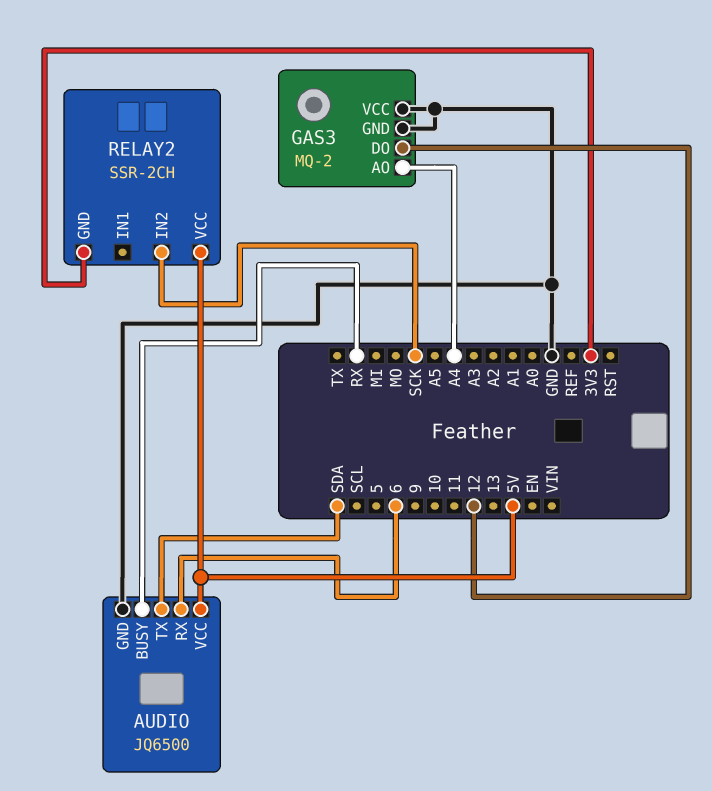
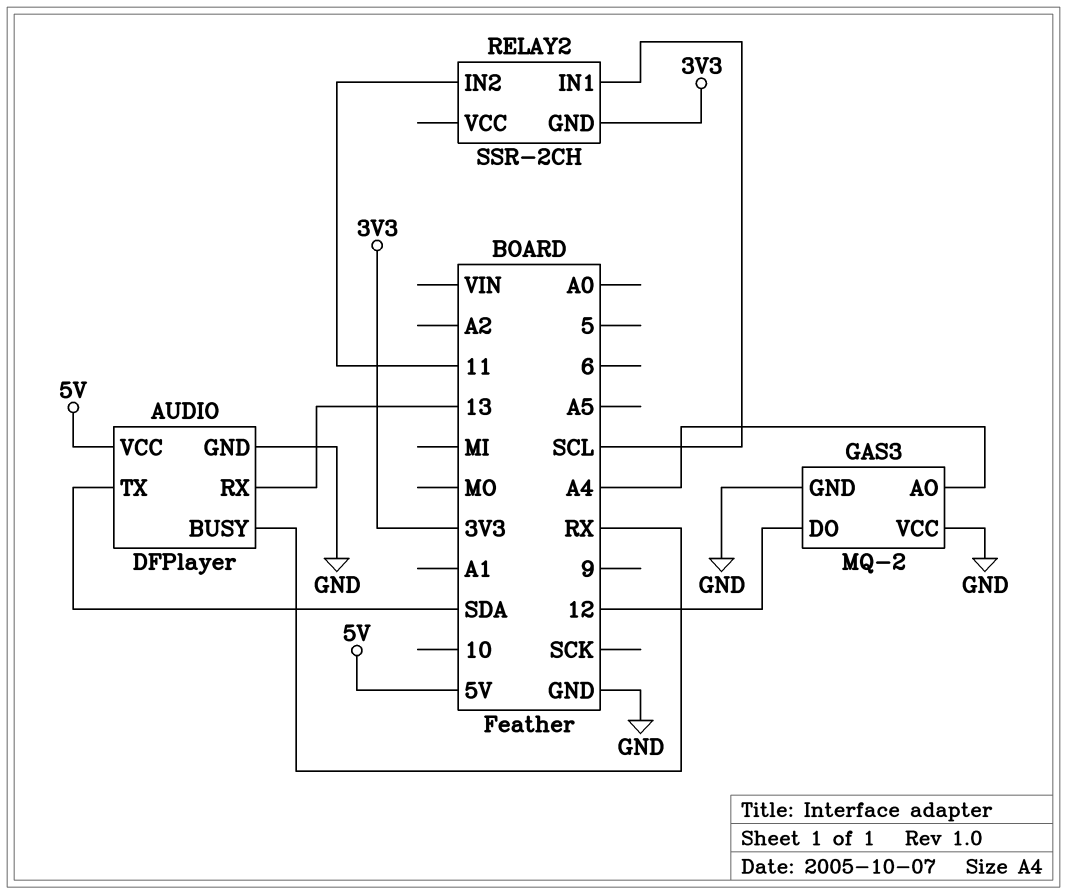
AUDIO: JQ6500 -> DFPlayer
AUDIO pin RX: 6 -> 13
RELAY2 pin IN1: none -> SCL
RELAY2 pin IN2: SCK -> 11
RELAY2 pin VCC: 5V -> none

